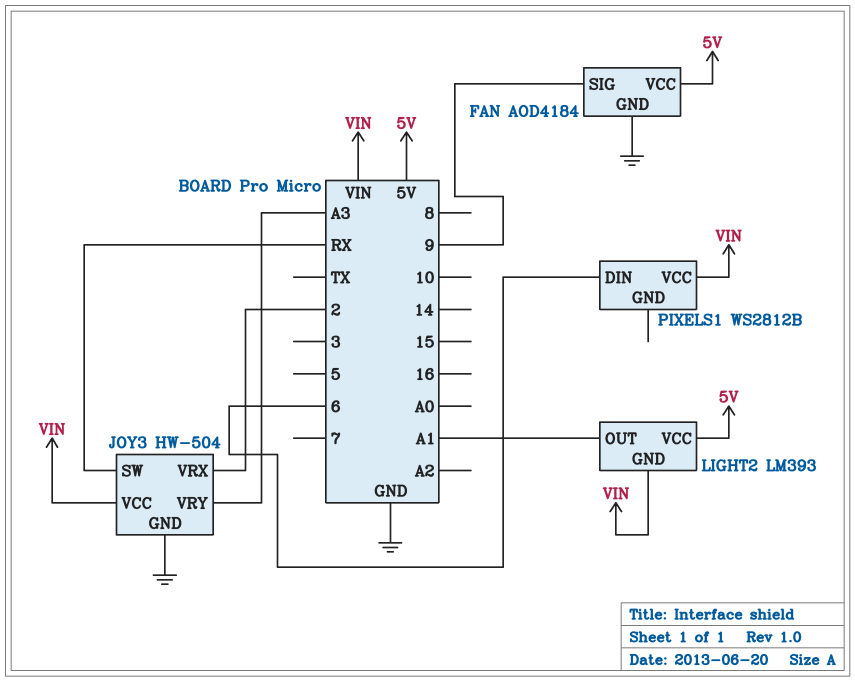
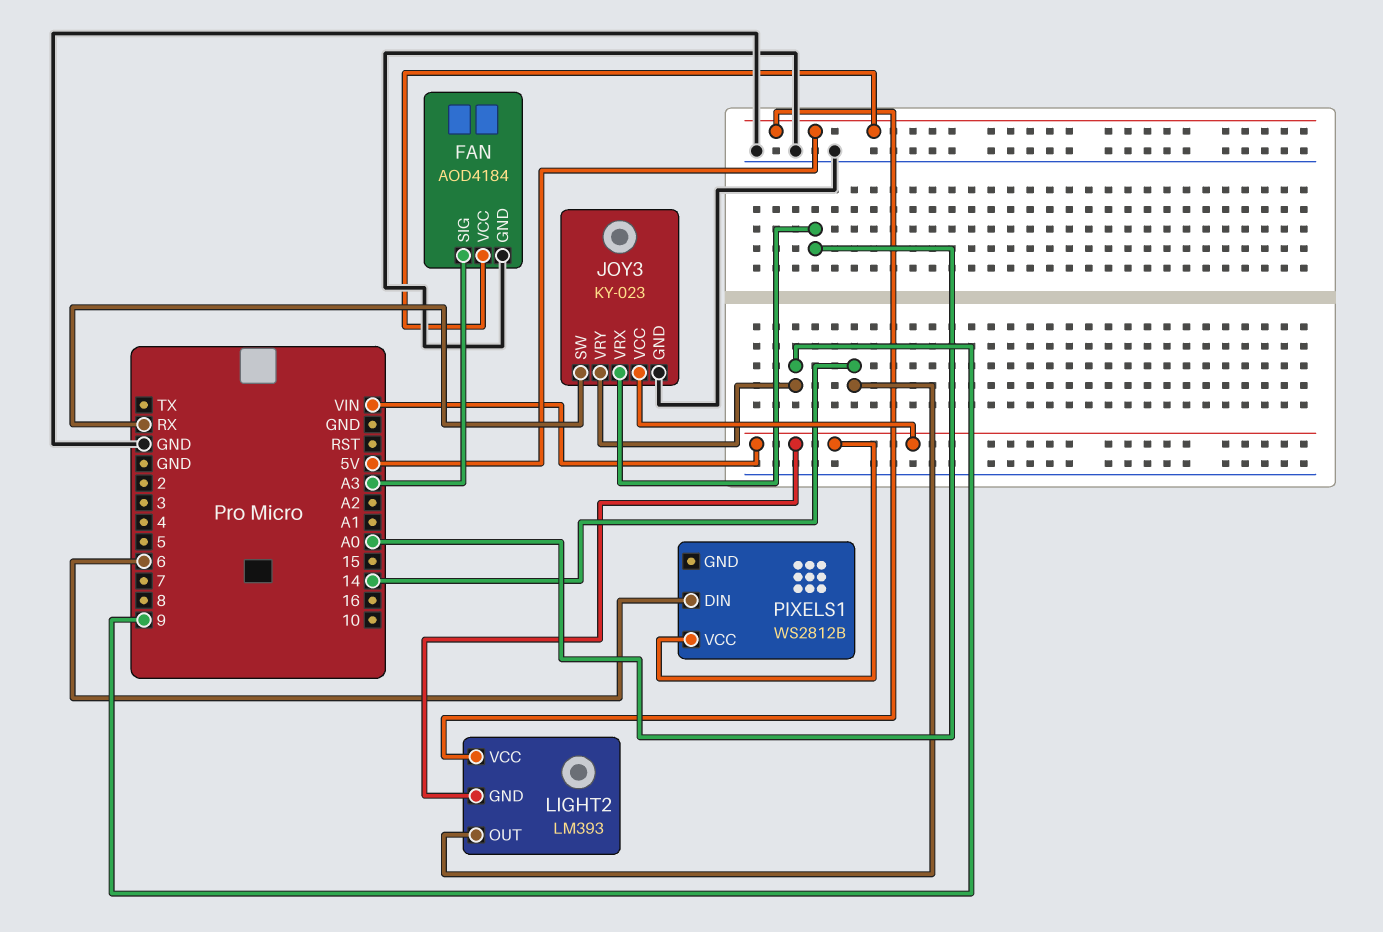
FAN pin SIG: 9 -> A3
JOY3: HW-504 -> KY-023
JOY3 pin VRX: 2 -> A0
JOY3 pin VRY: A3 -> 9
LIGHT2 pin OUT: A1 -> 14

